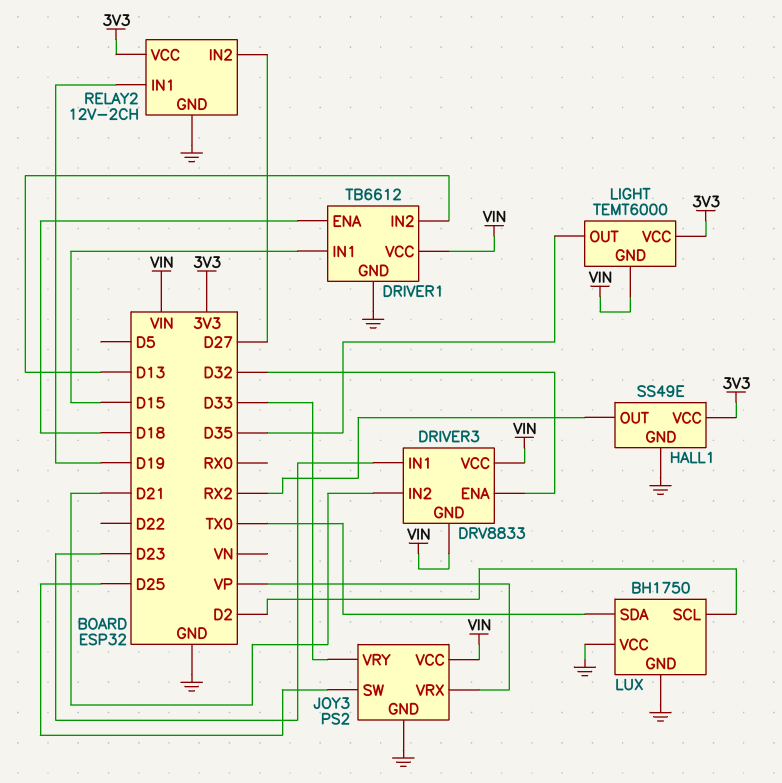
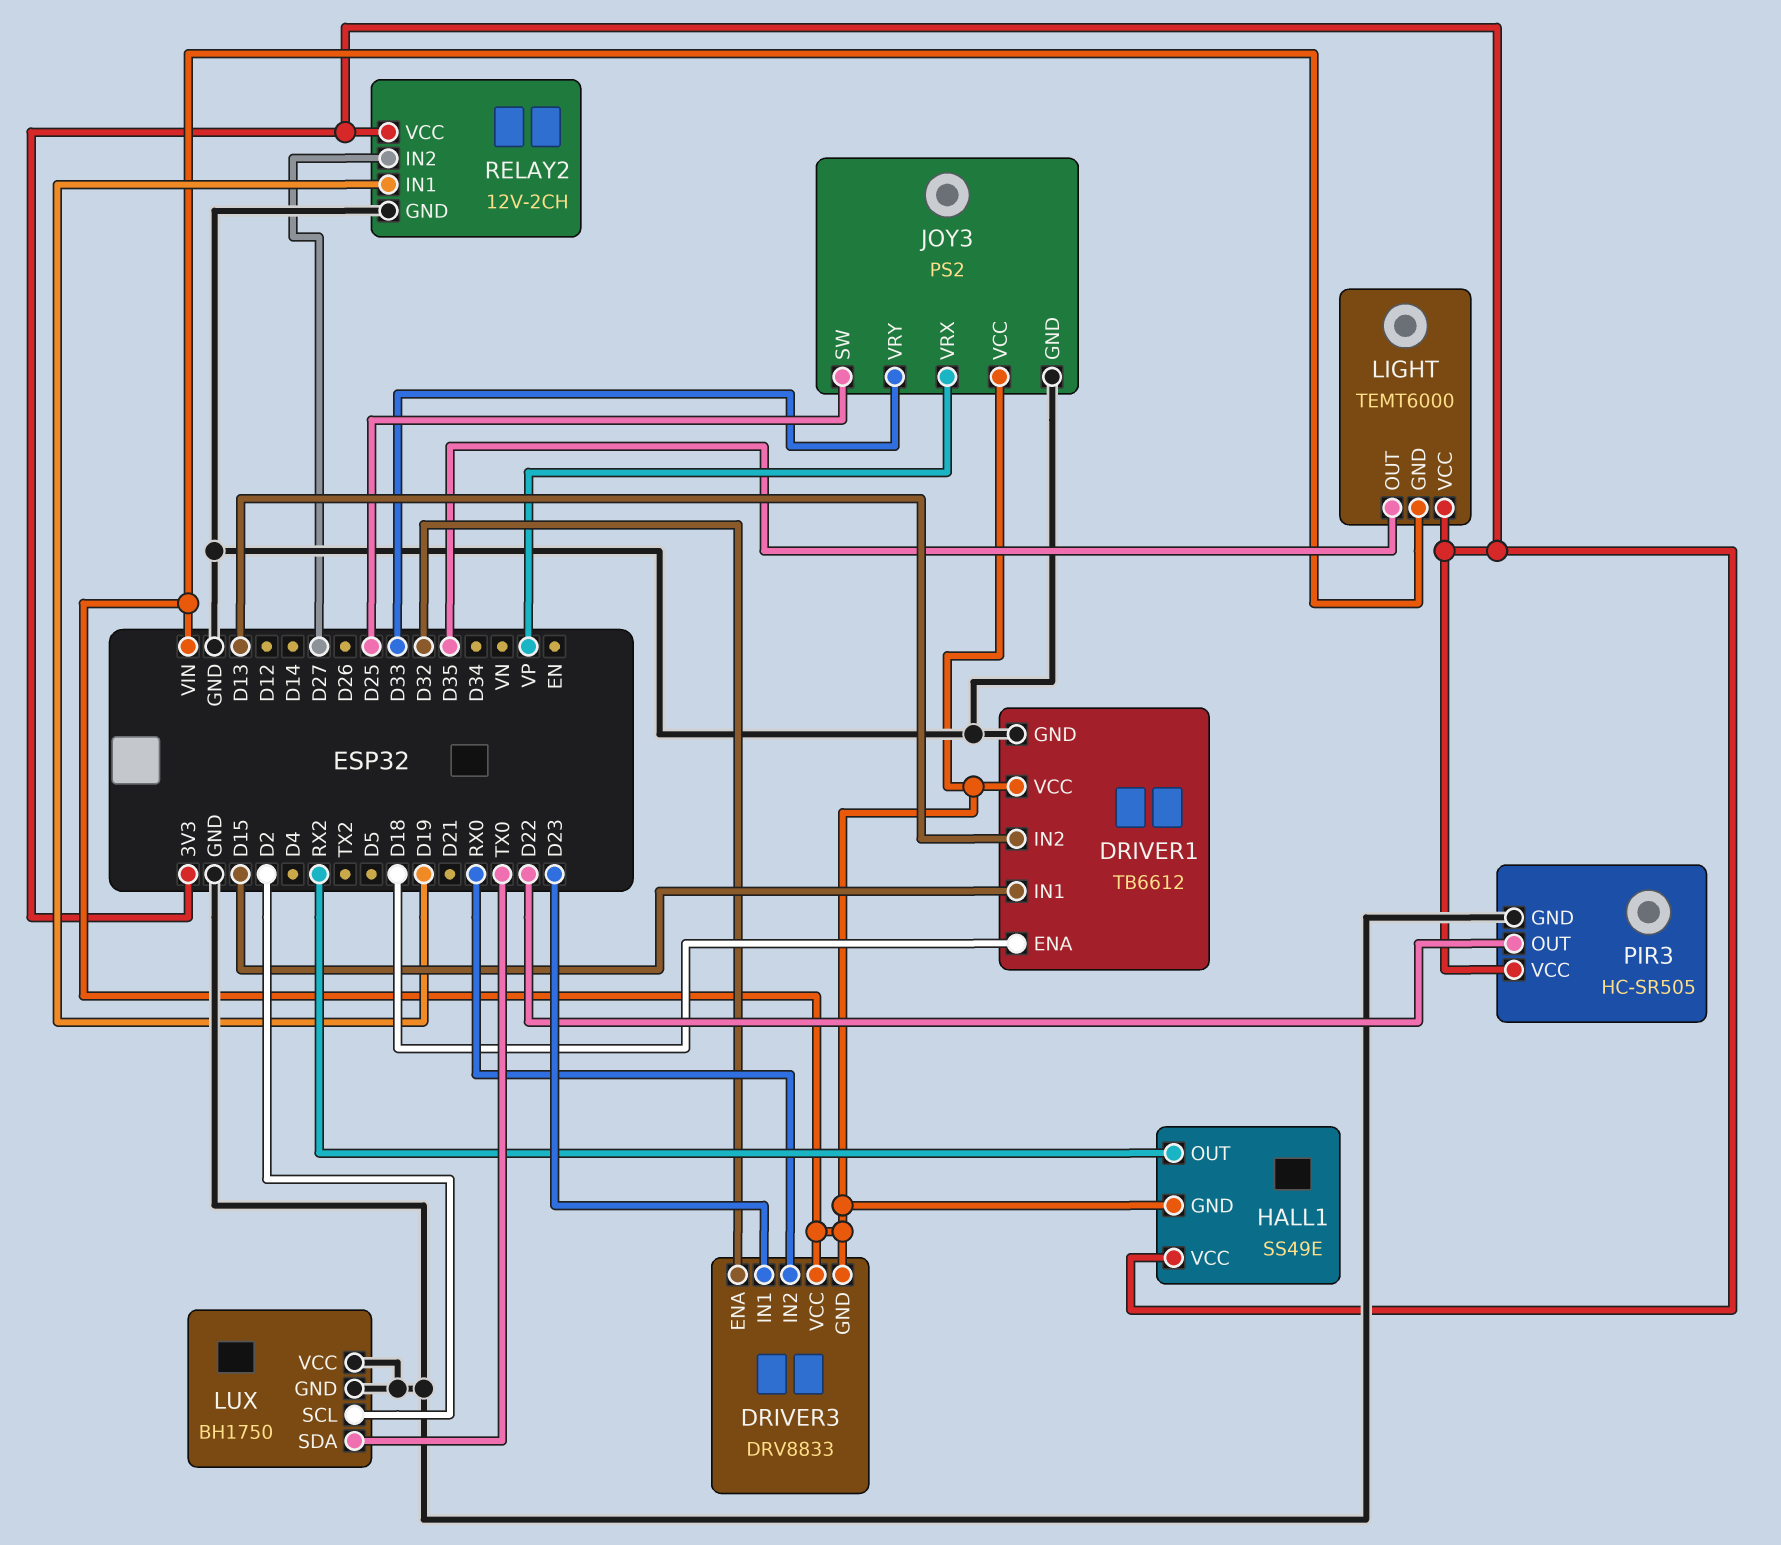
DRIVER3 pin IN2: D21 -> RX0
HALL1 pin GND: GND -> VIN
PIR3: none -> HC-SR505
PIR3 pin GND: none -> GND
PIR3 pin OUT: none -> D22
PIR3 pin VCC: none -> 3V3

